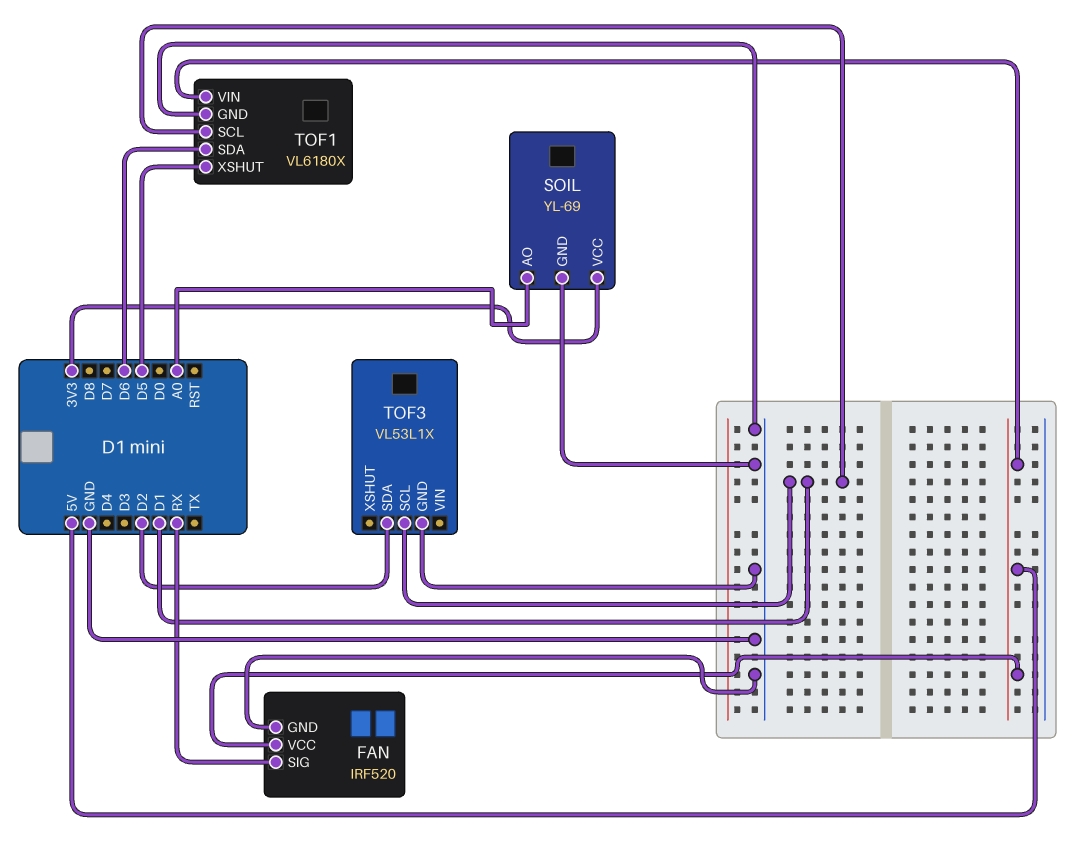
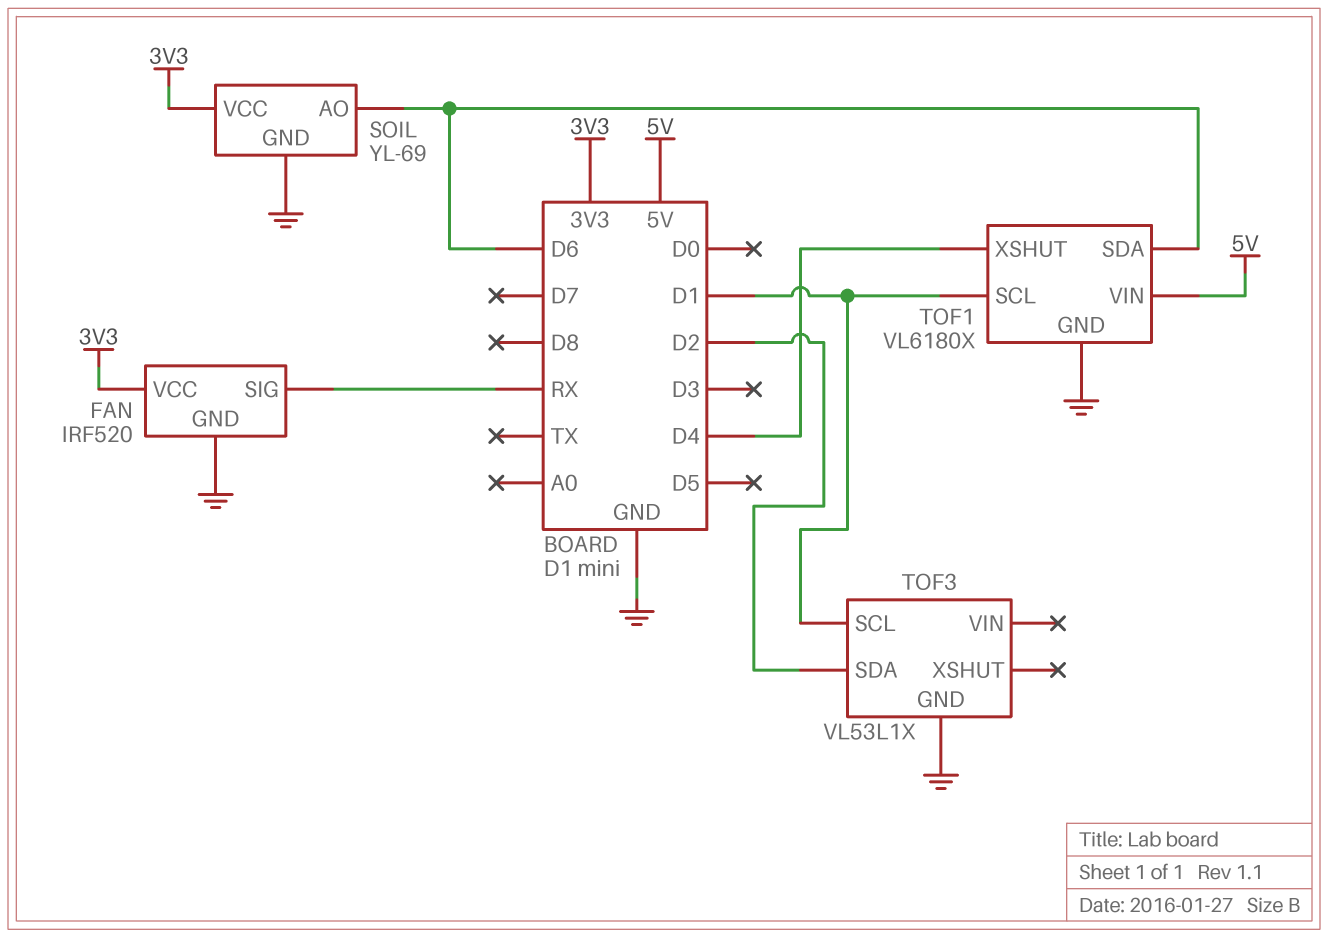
FAN pin VCC: 5V -> 3V3
SOIL pin AO: A0 -> D6
TOF1 pin XSHUT: D5 -> D4

